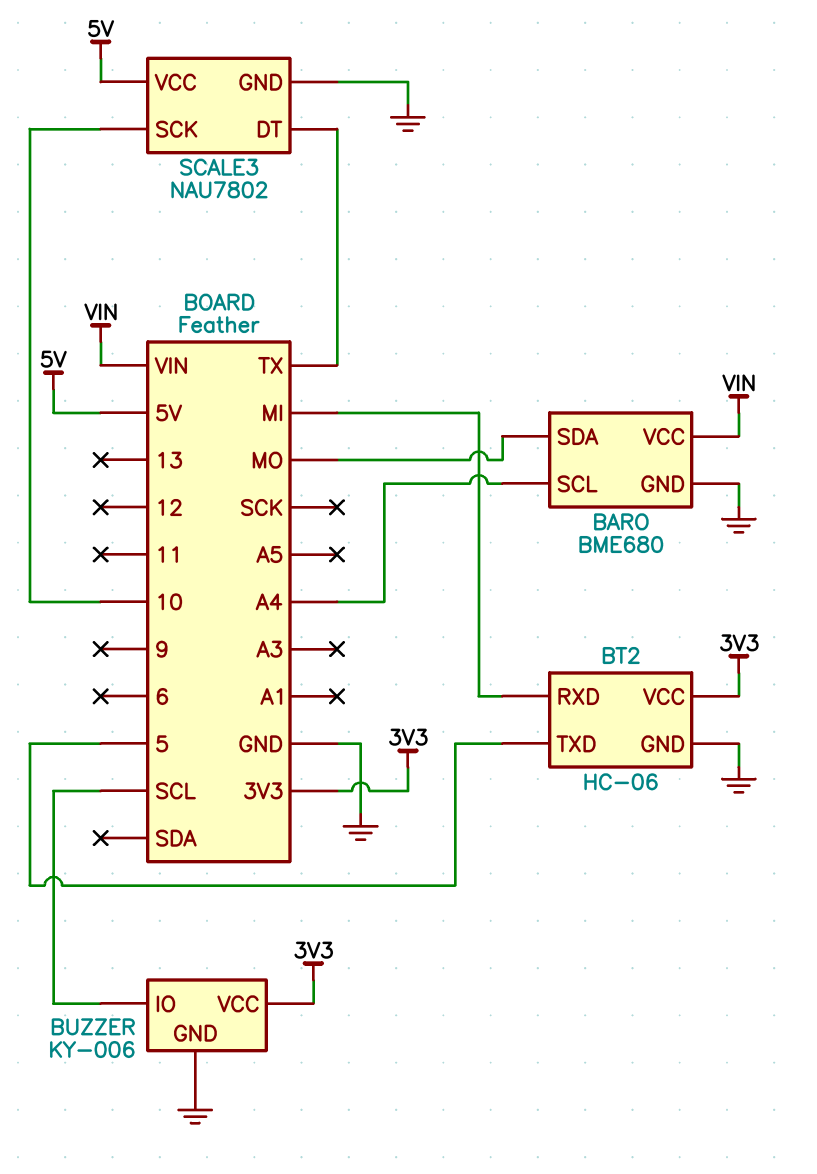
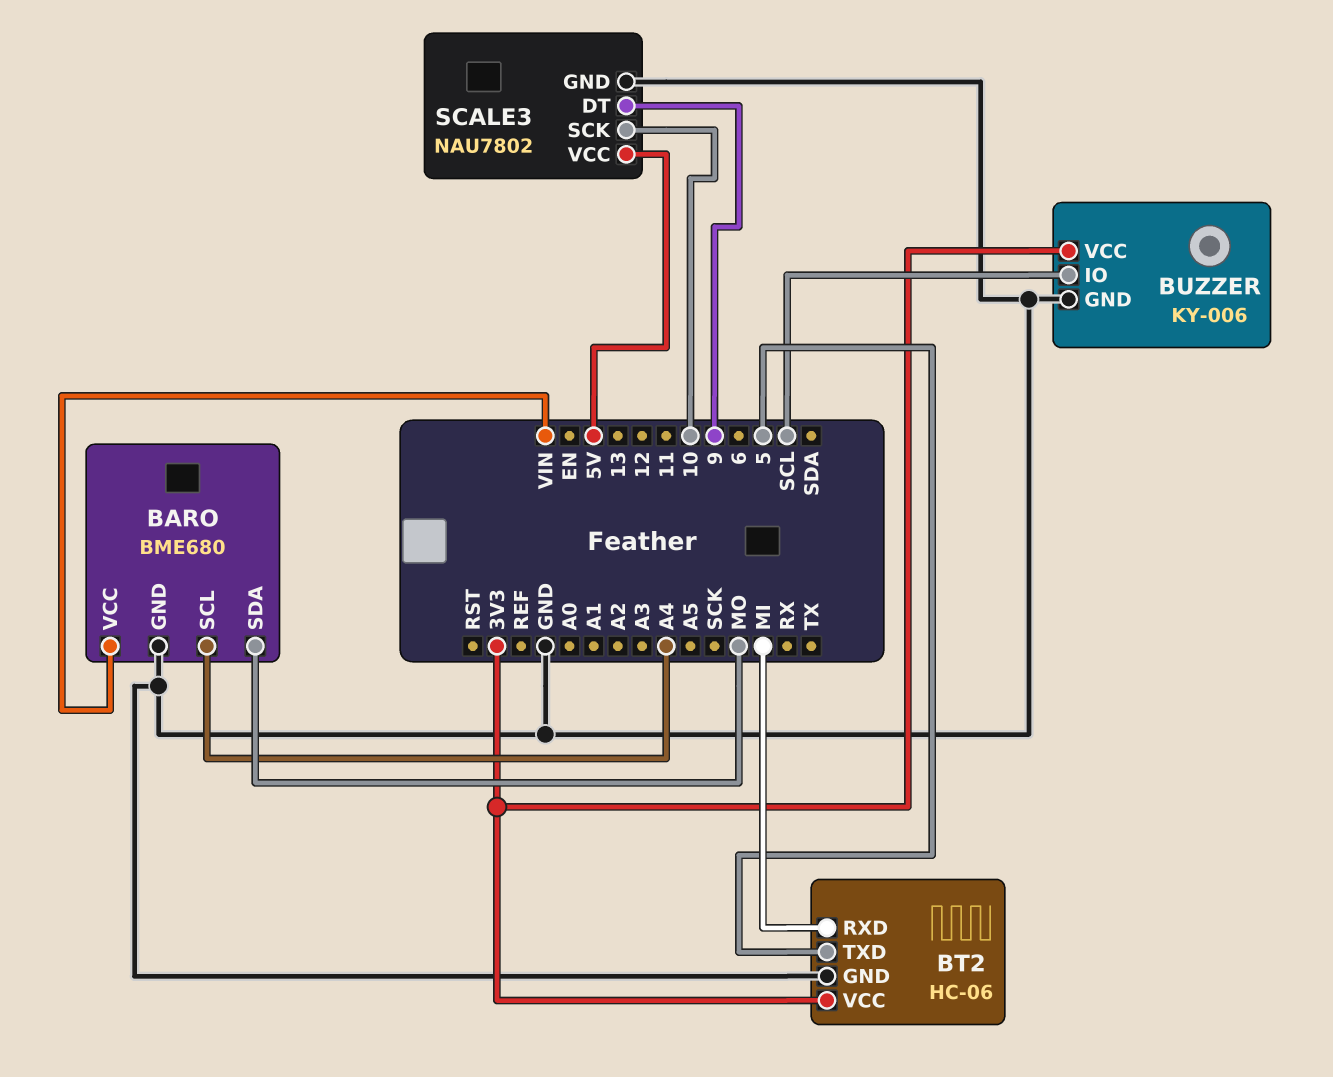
SCALE3 pin DT: TX -> 9

